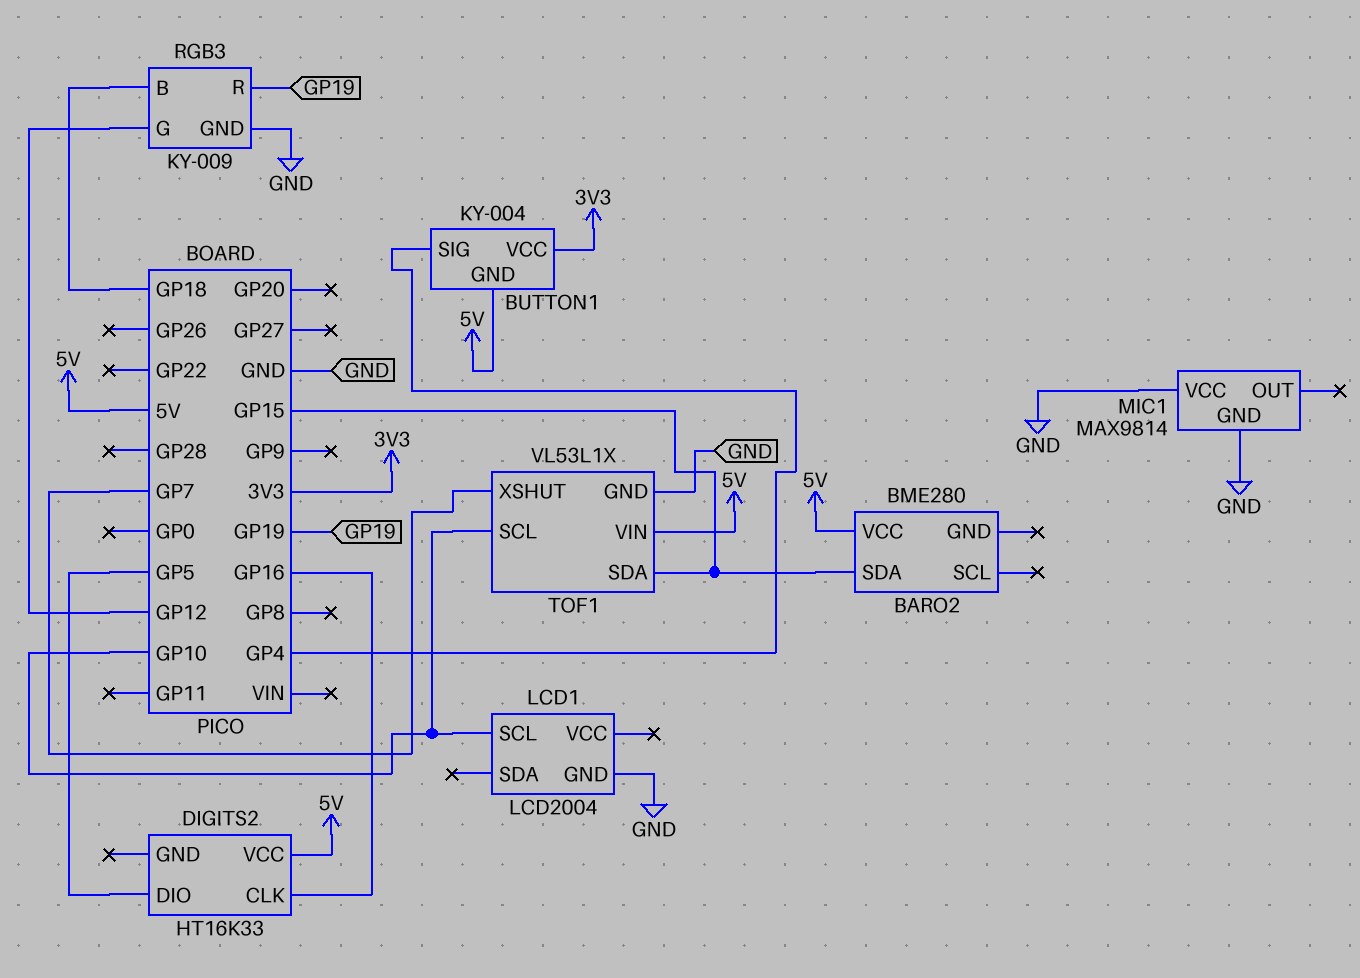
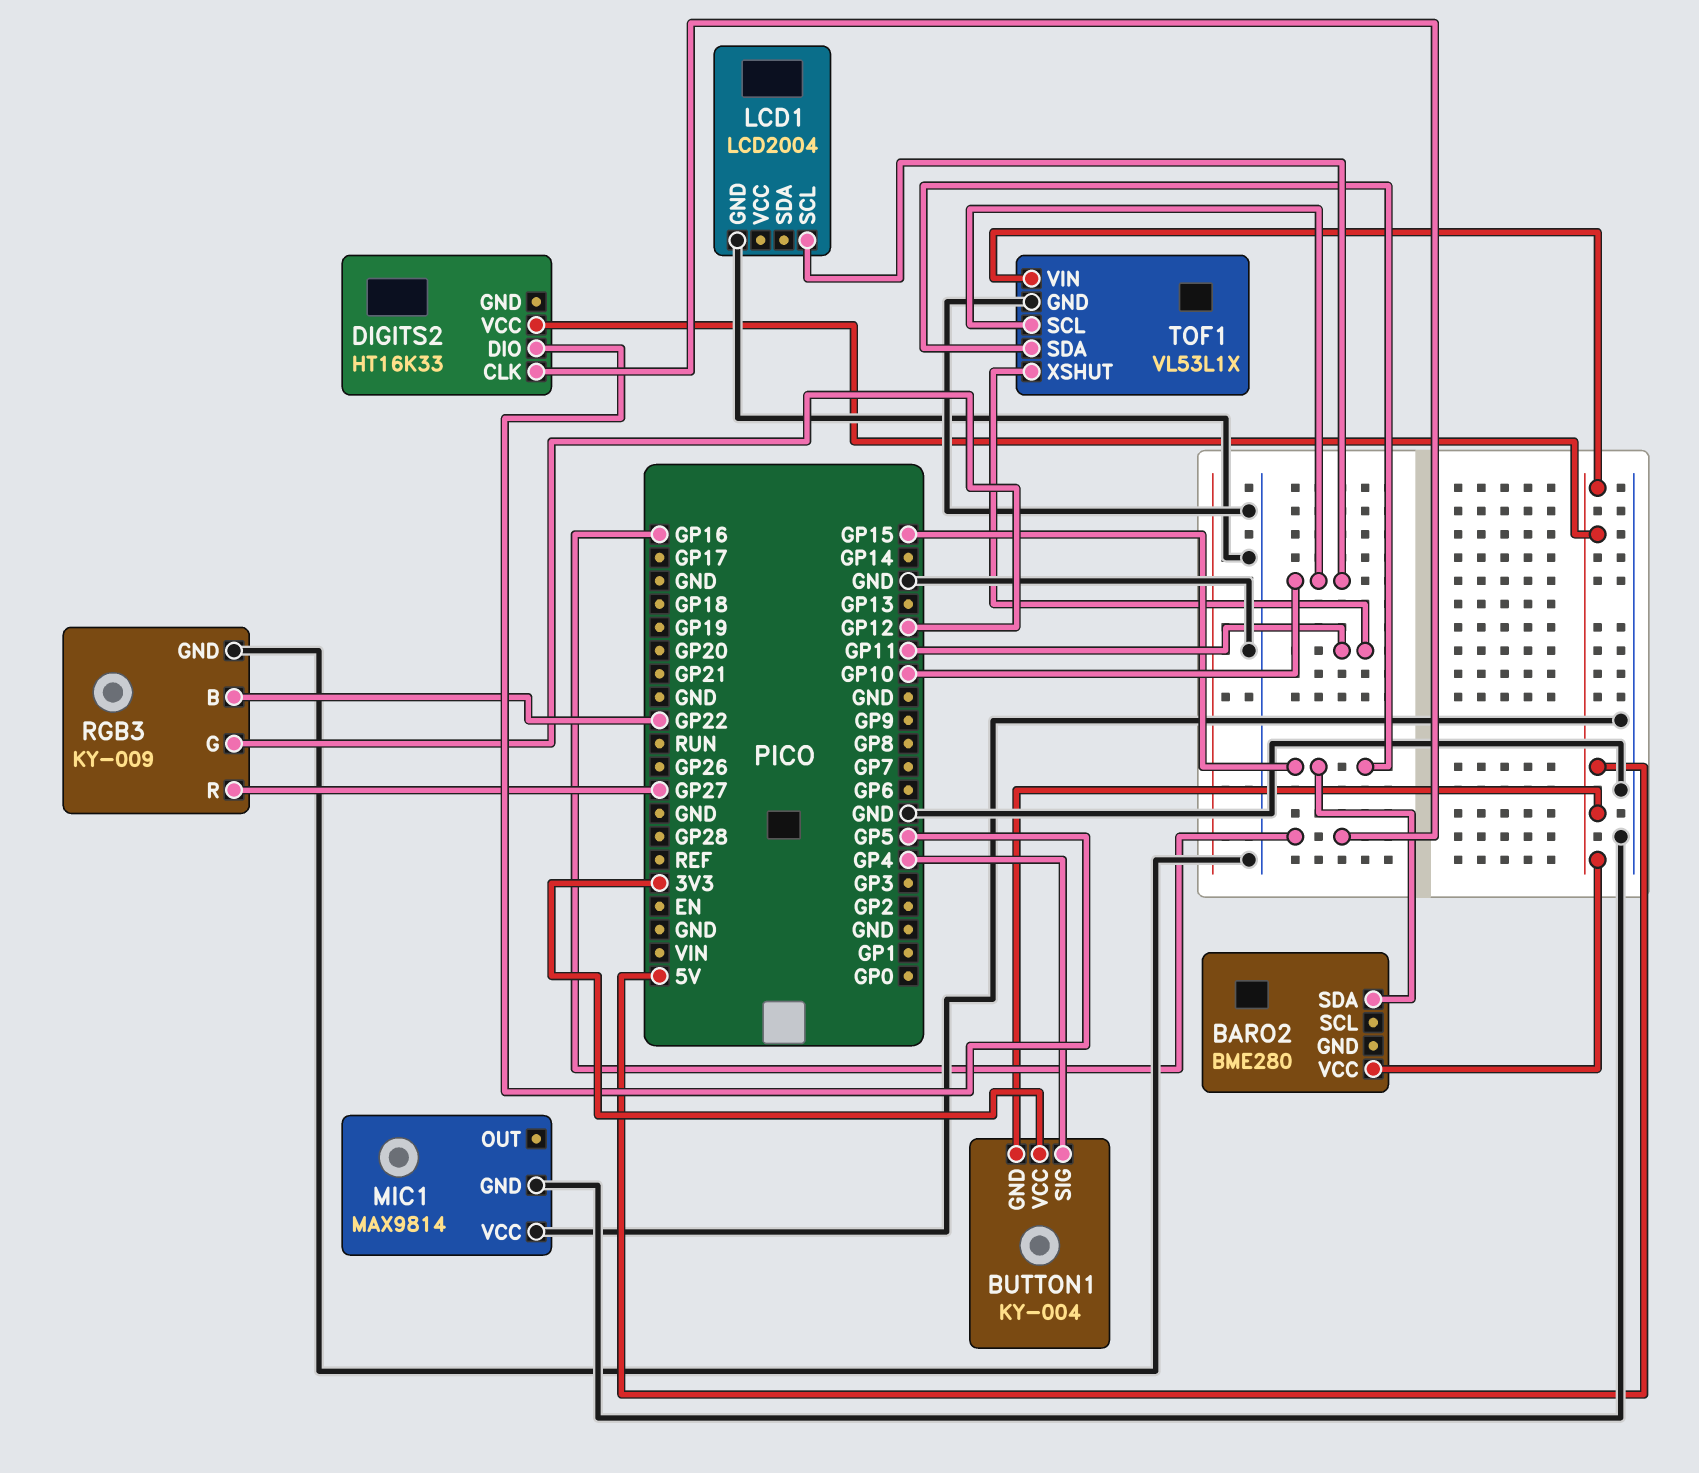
RGB3 pin B: GP18 -> GP22
RGB3 pin R: GP19 -> GP27
TOF1 pin XSHUT: GP7 -> GP11

